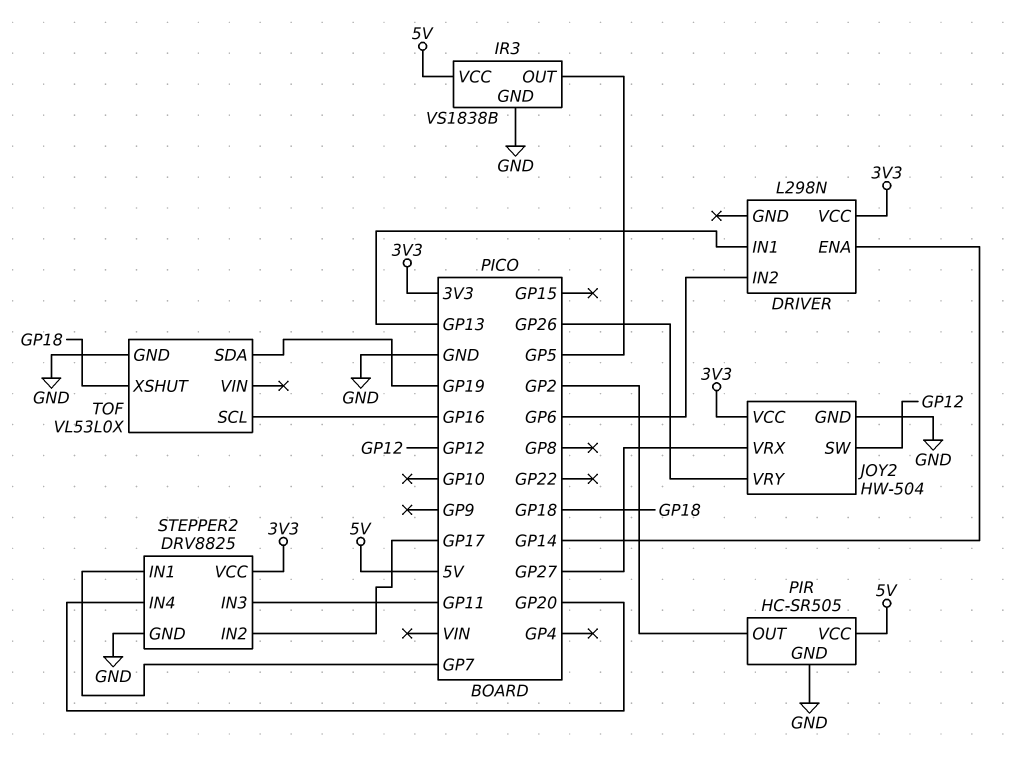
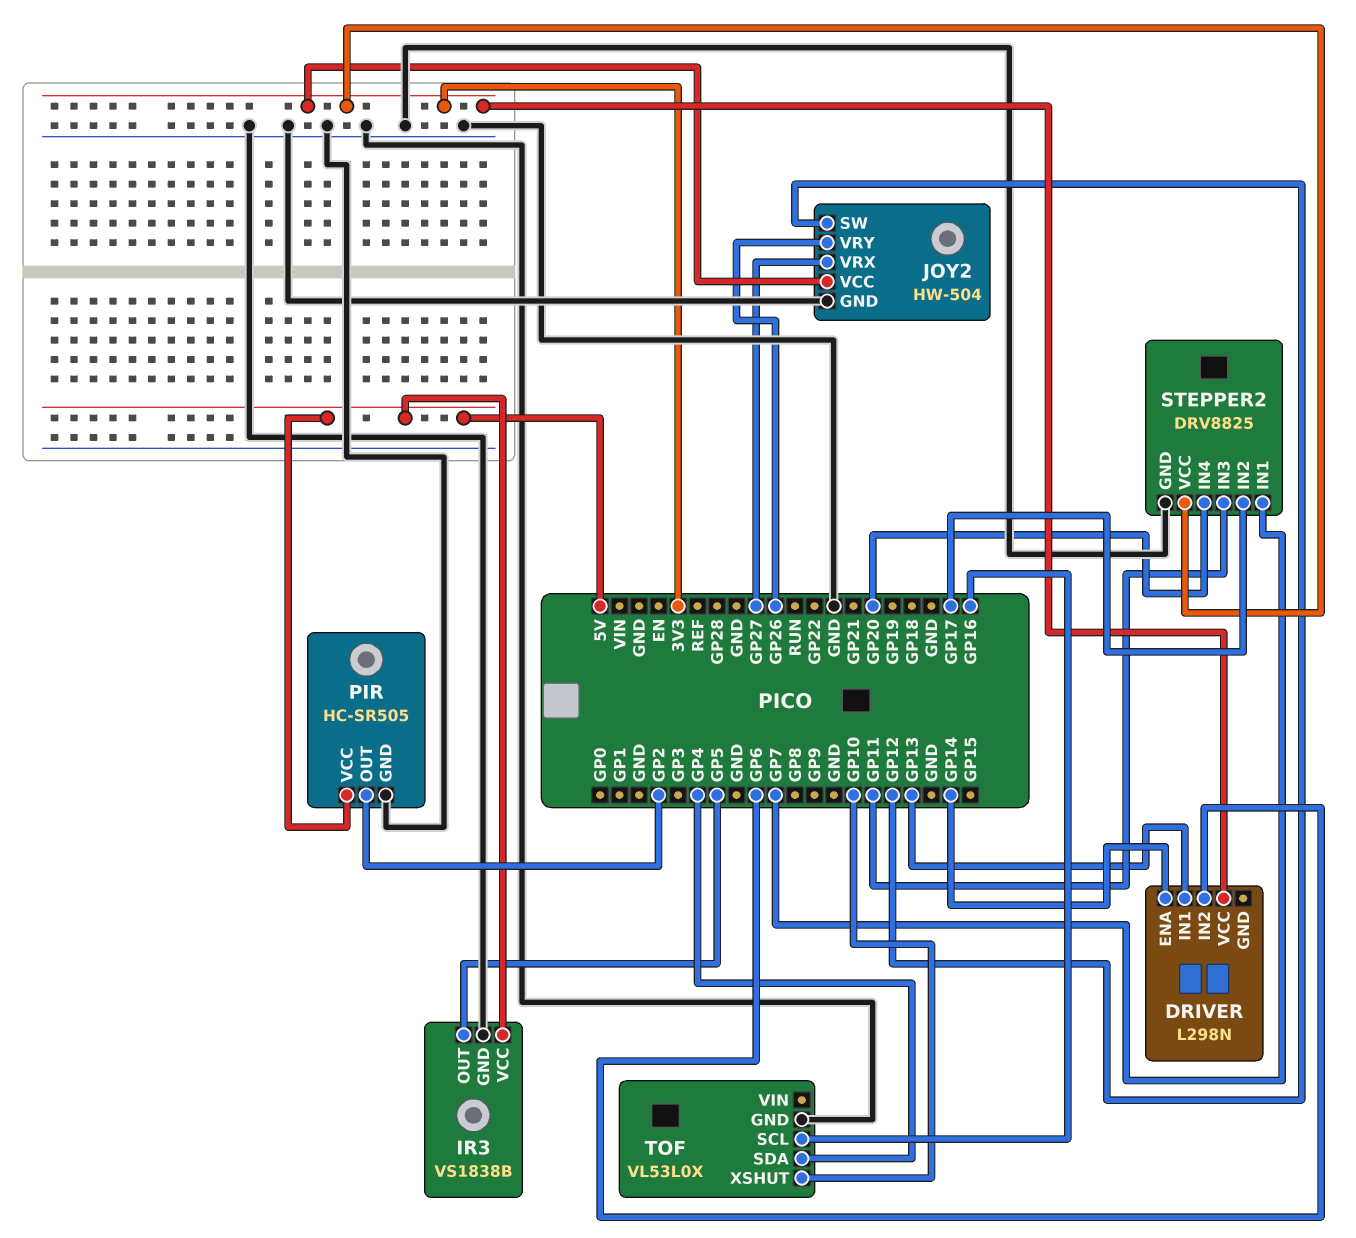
TOF pin SDA: GP19 -> GP4
TOF pin XSHUT: GP18 -> GP10

